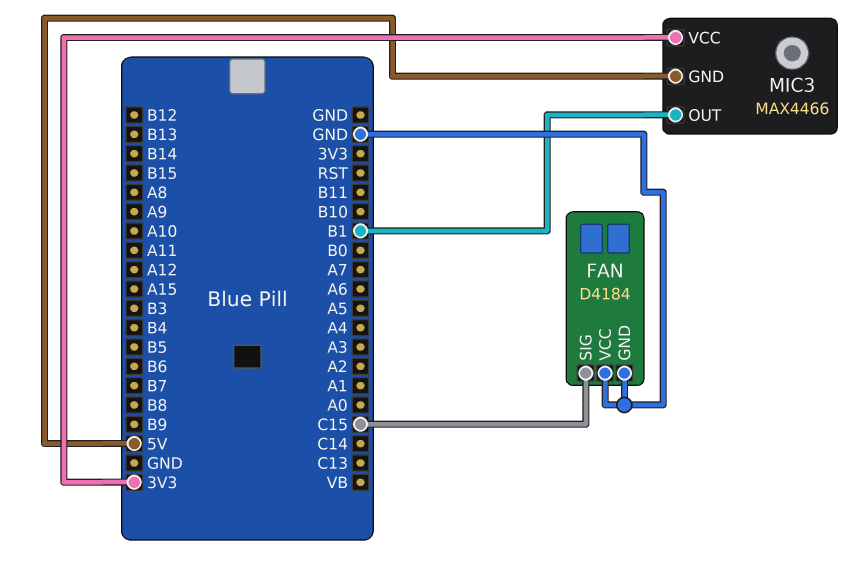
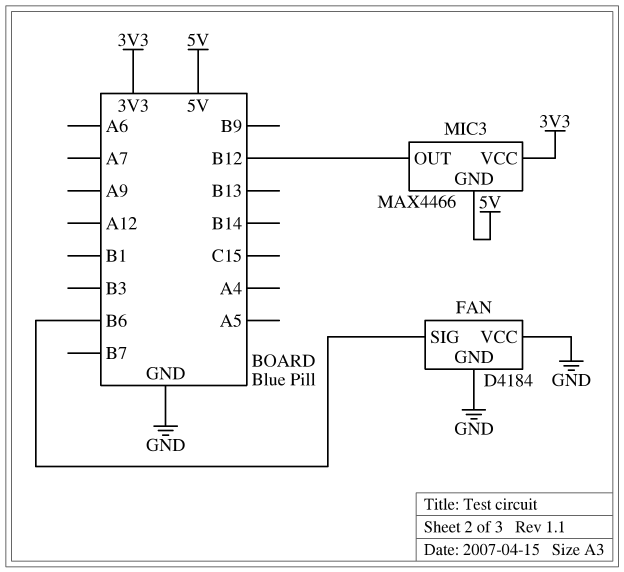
FAN pin SIG: C15 -> B6
MIC3 pin OUT: B1 -> B12

